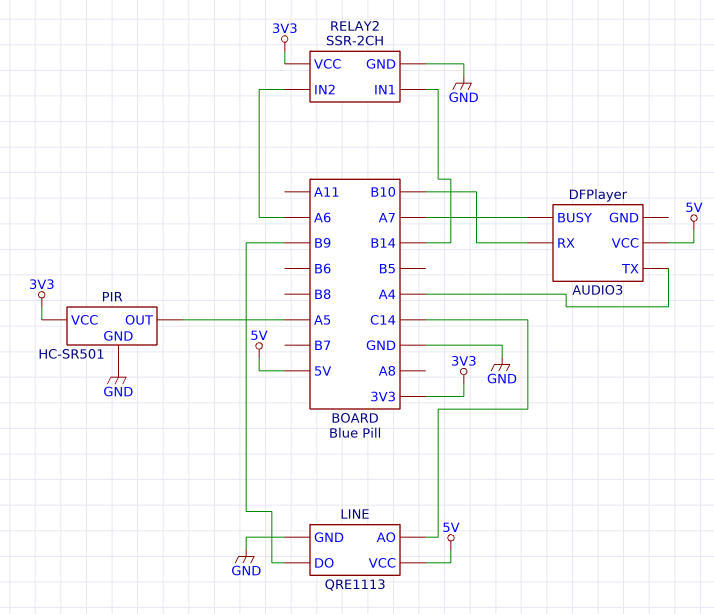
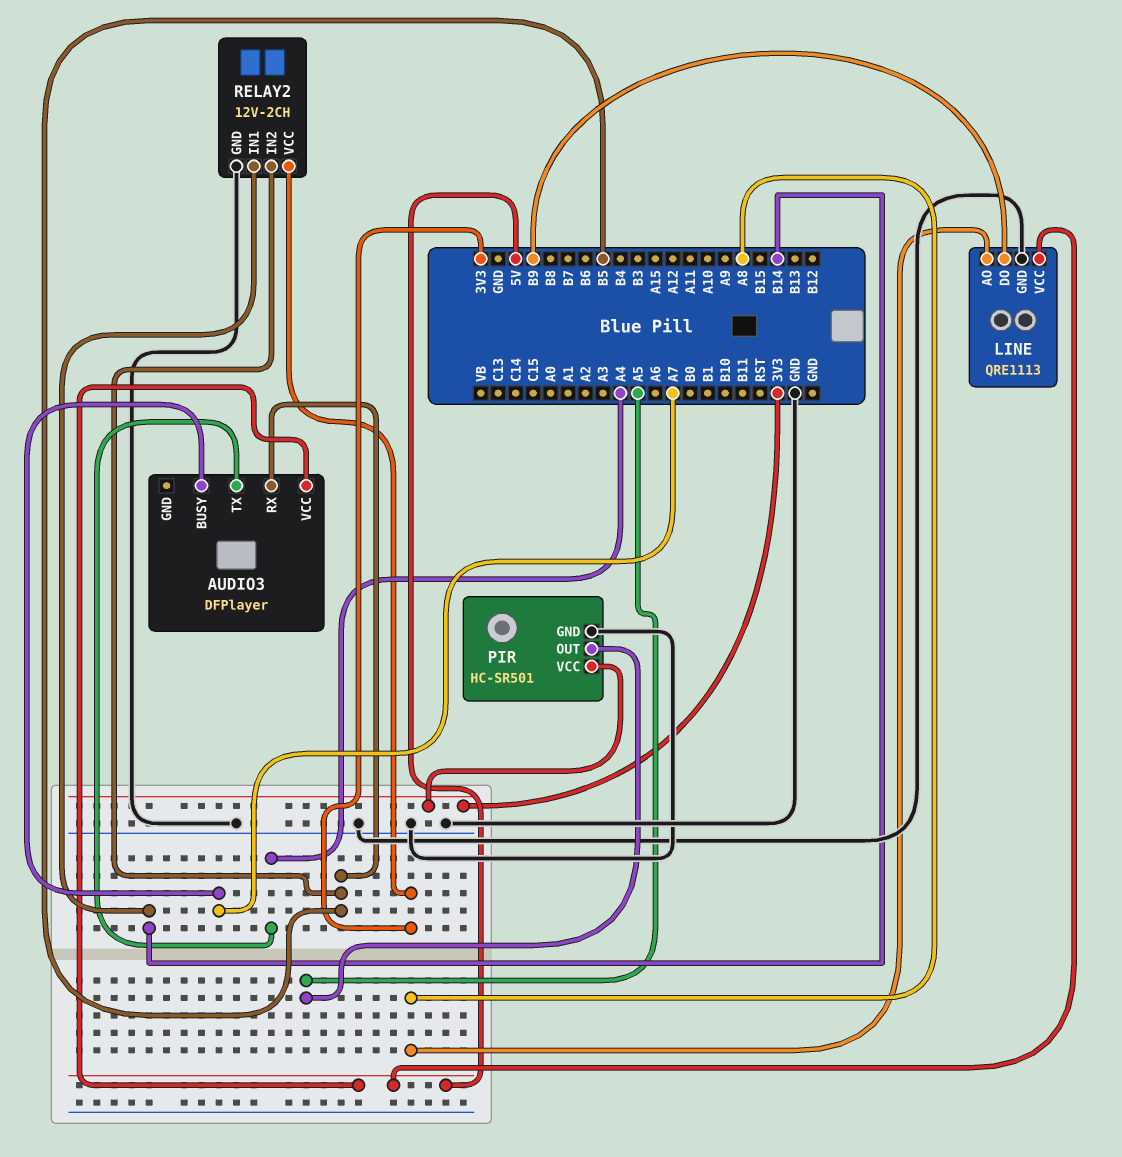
AUDIO3 pin RX: B10 -> B5
LINE pin AO: C14 -> A8
RELAY2: SSR-2CH -> 12V-2CH
RELAY2 pin IN2: A6 -> B5

